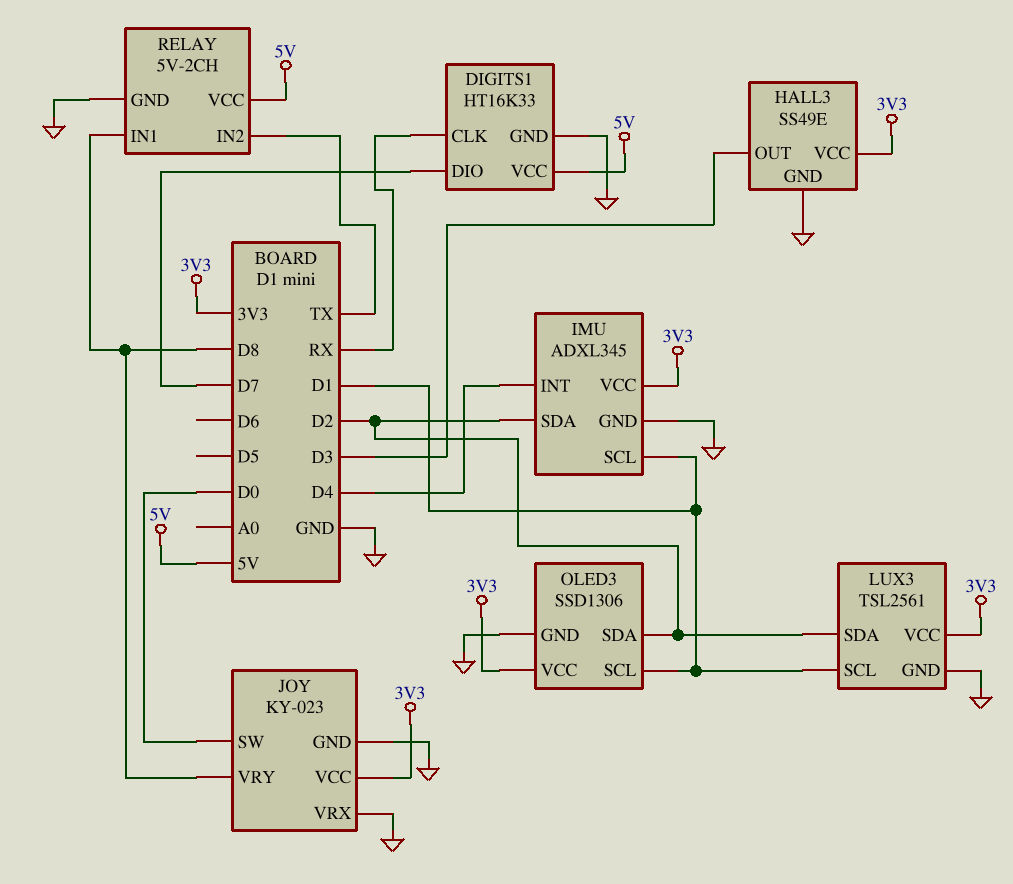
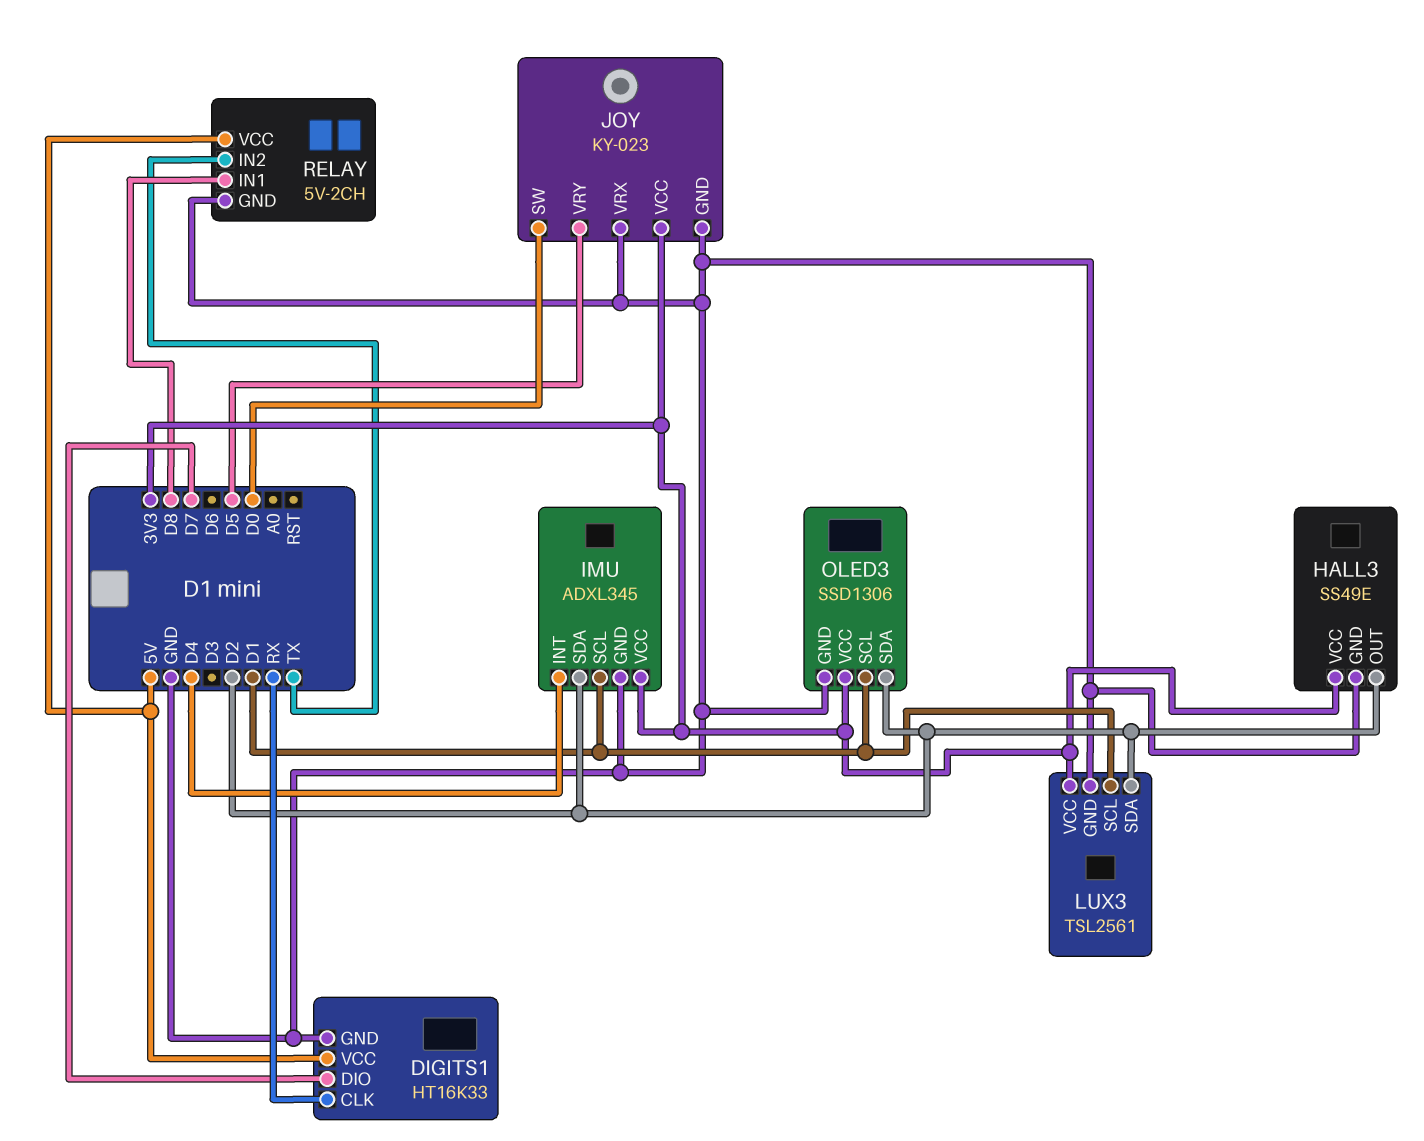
HALL3 pin OUT: D3 -> D2
JOY pin VRY: D8 -> D5

